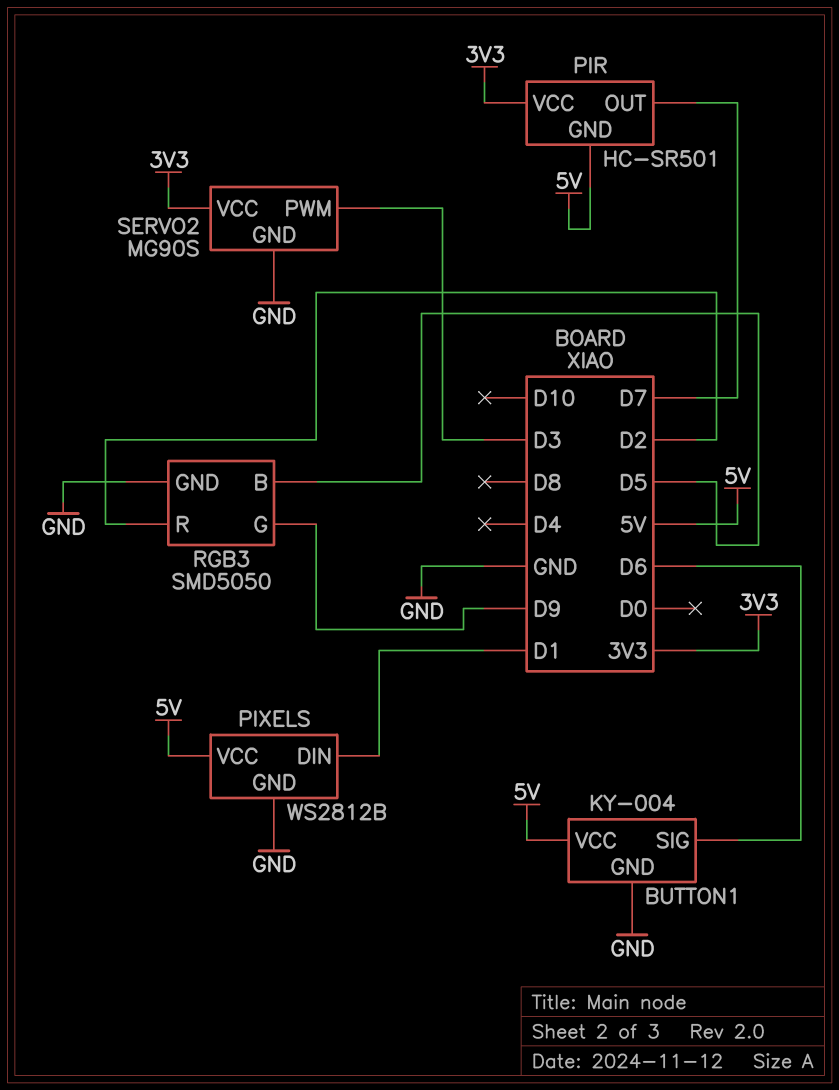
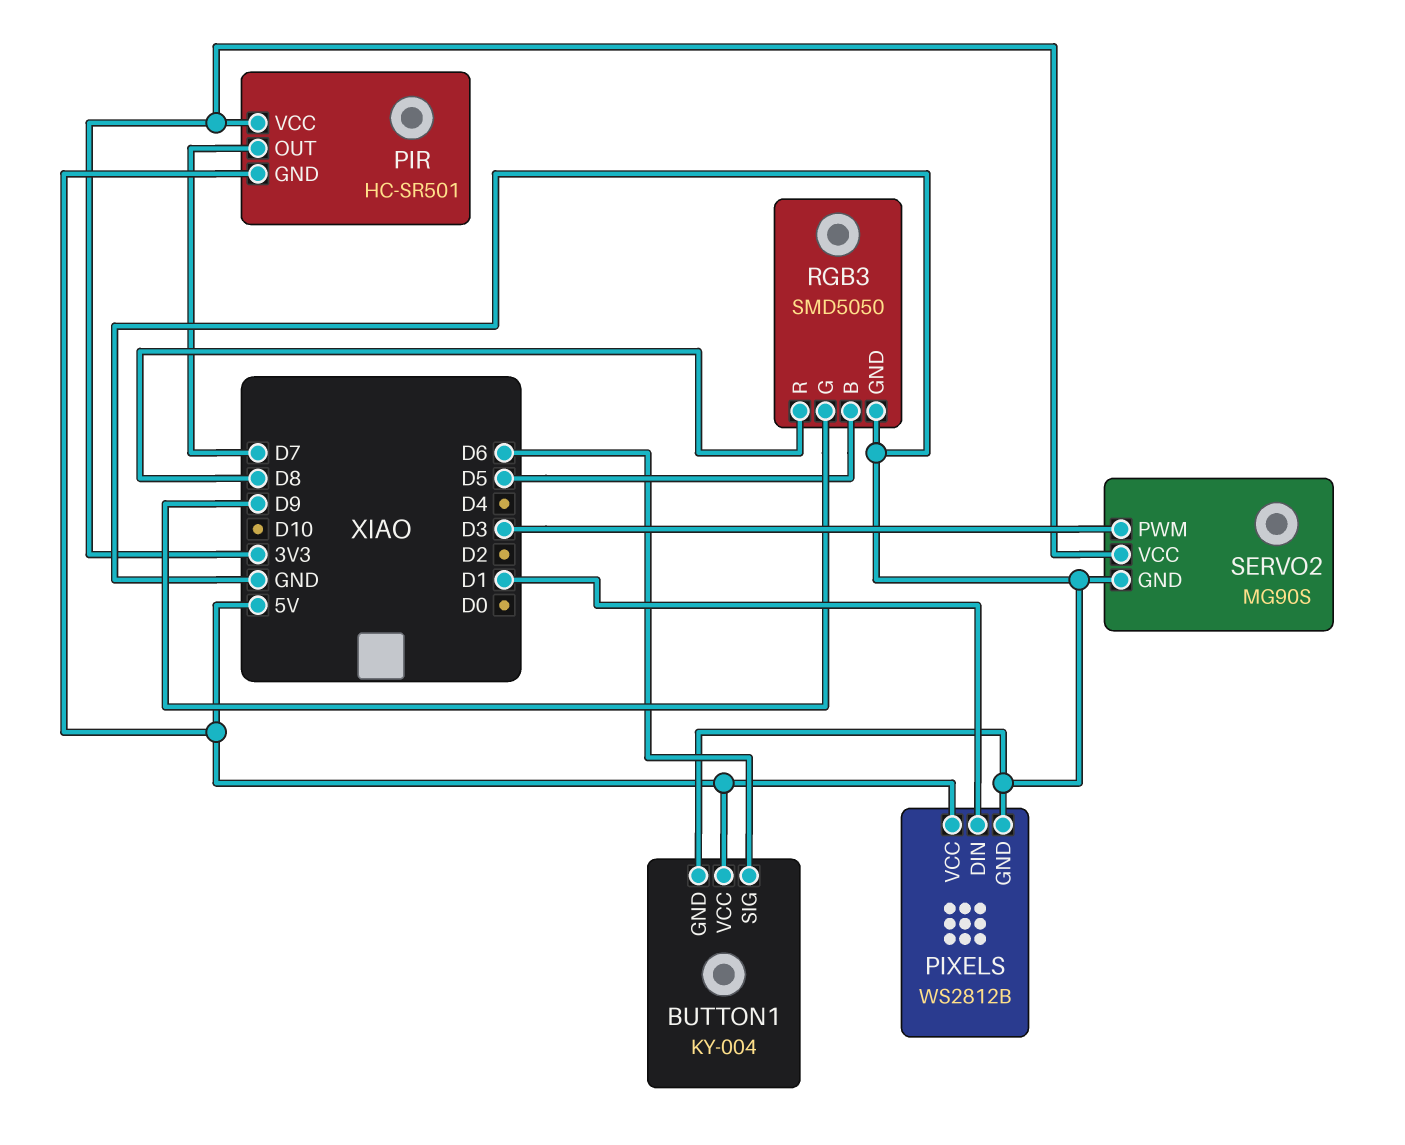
RGB3 pin R: D2 -> D8

